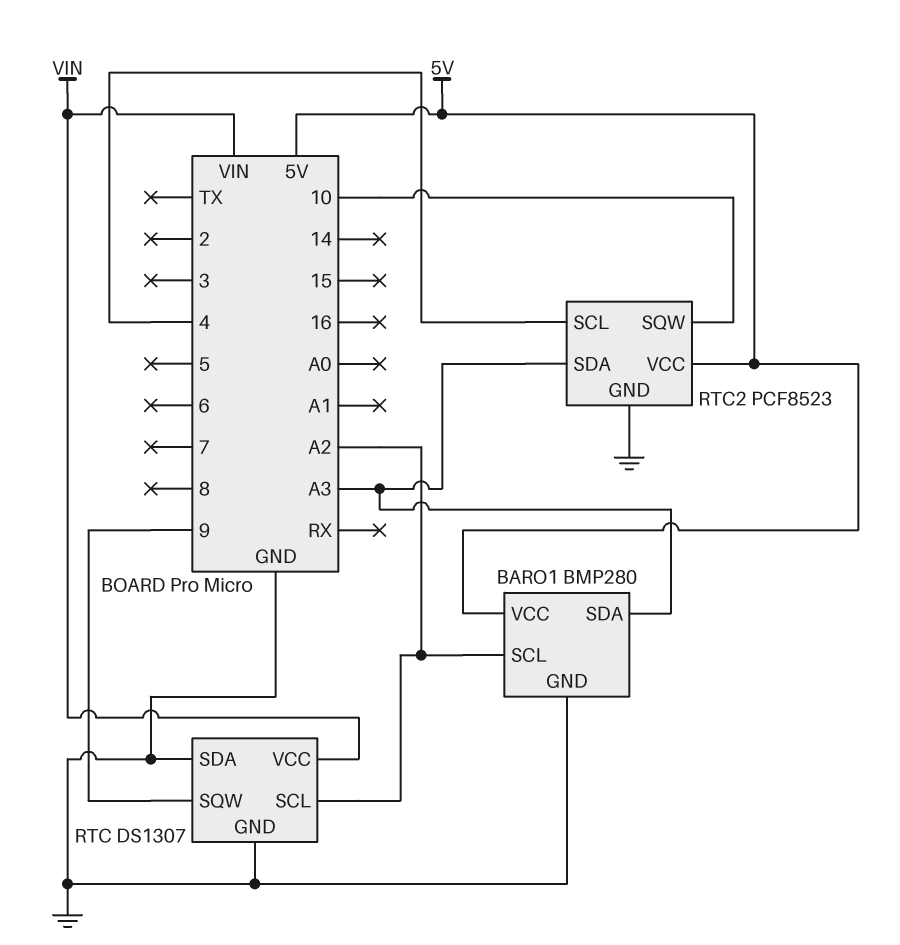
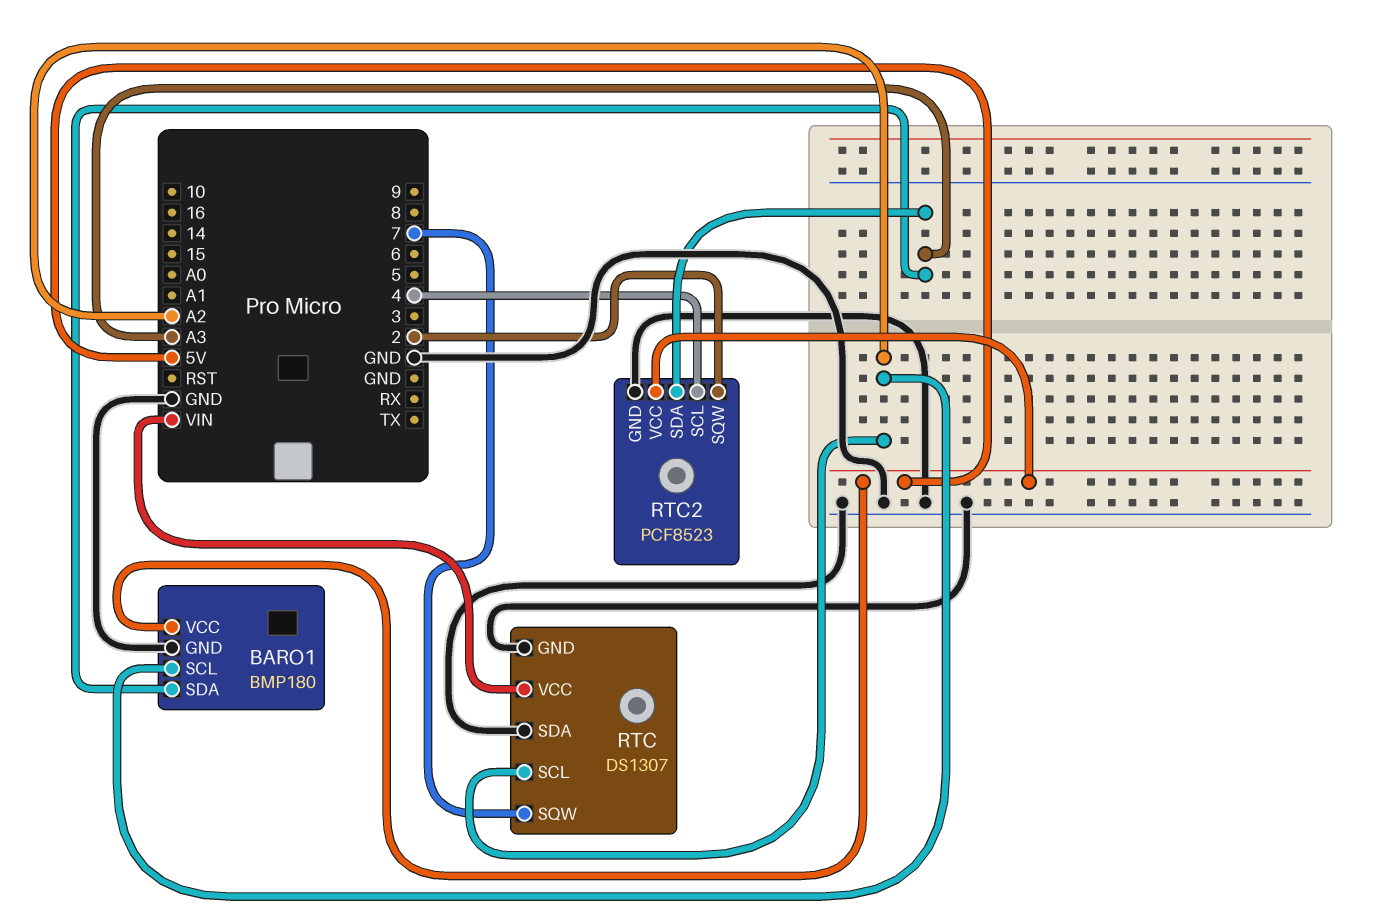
BARO1: BMP280 -> BMP180
RTC pin SQW: 9 -> 7
RTC2 pin SQW: 10 -> 2

